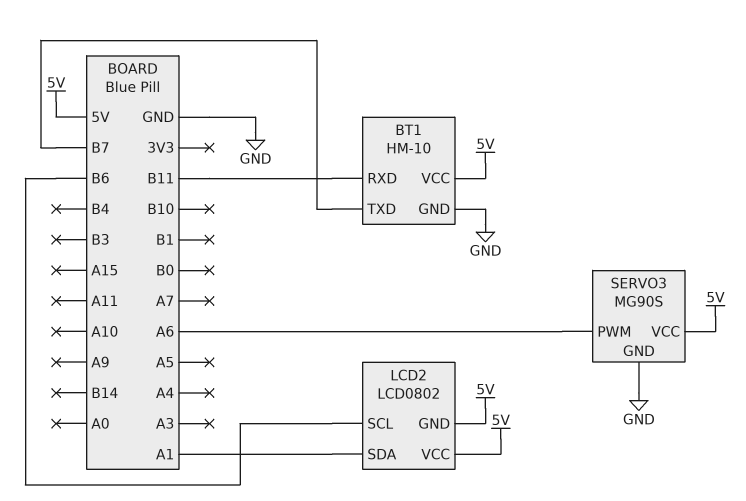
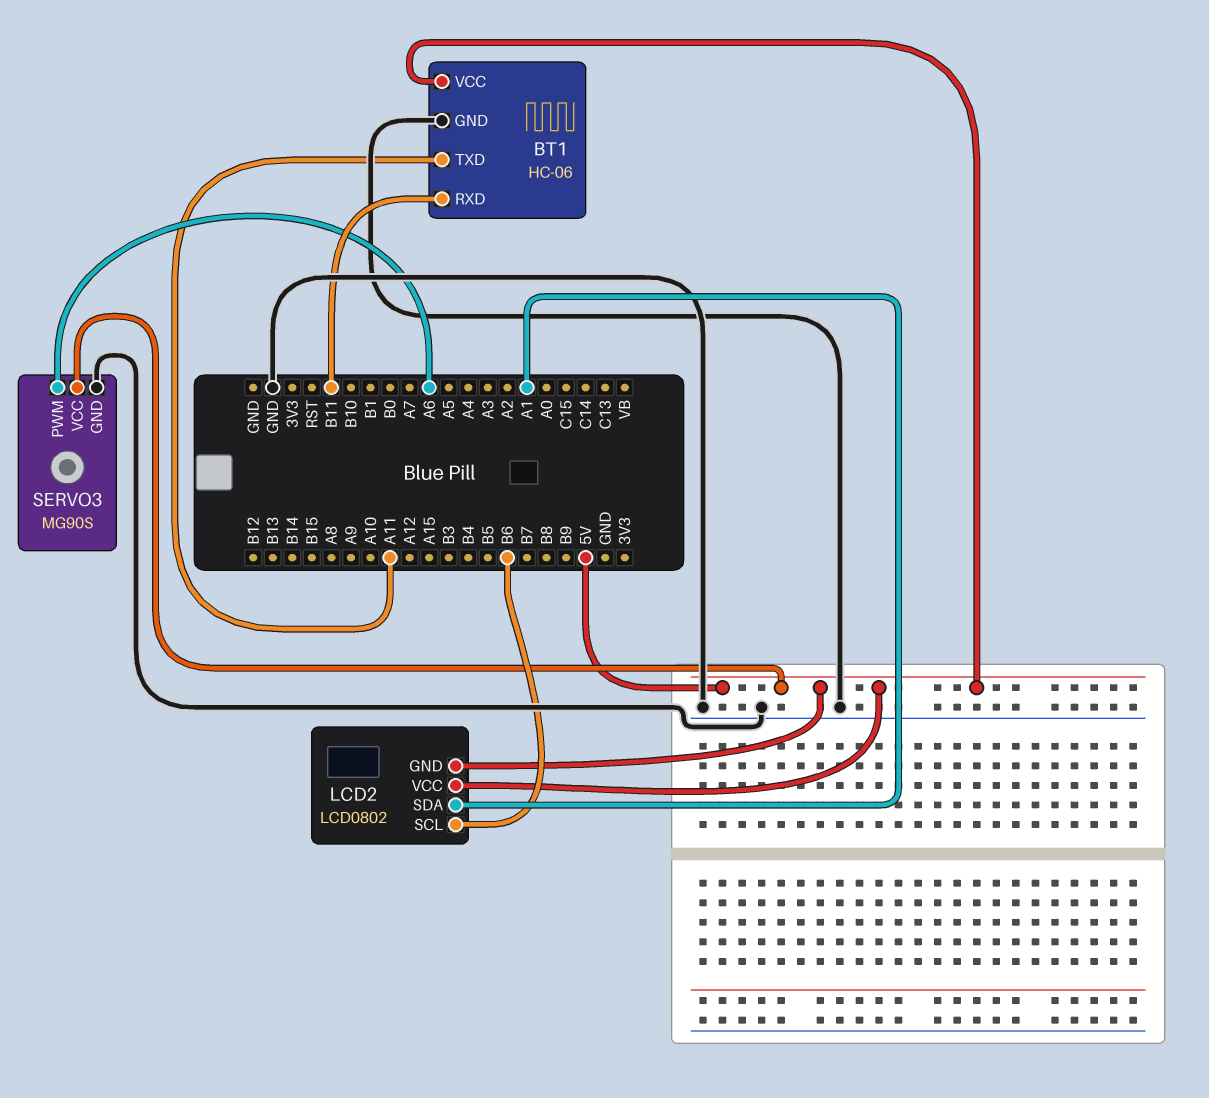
BT1: HM-10 -> HC-06
BT1 pin TXD: B7 -> A11

